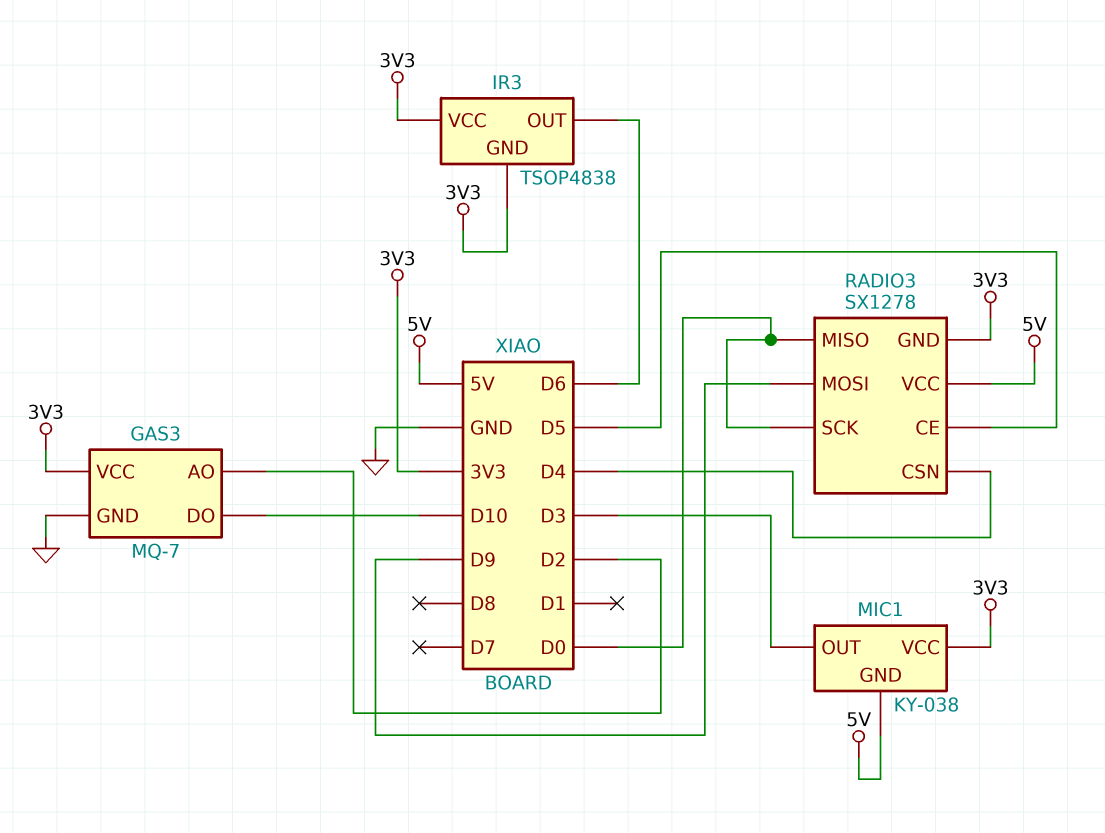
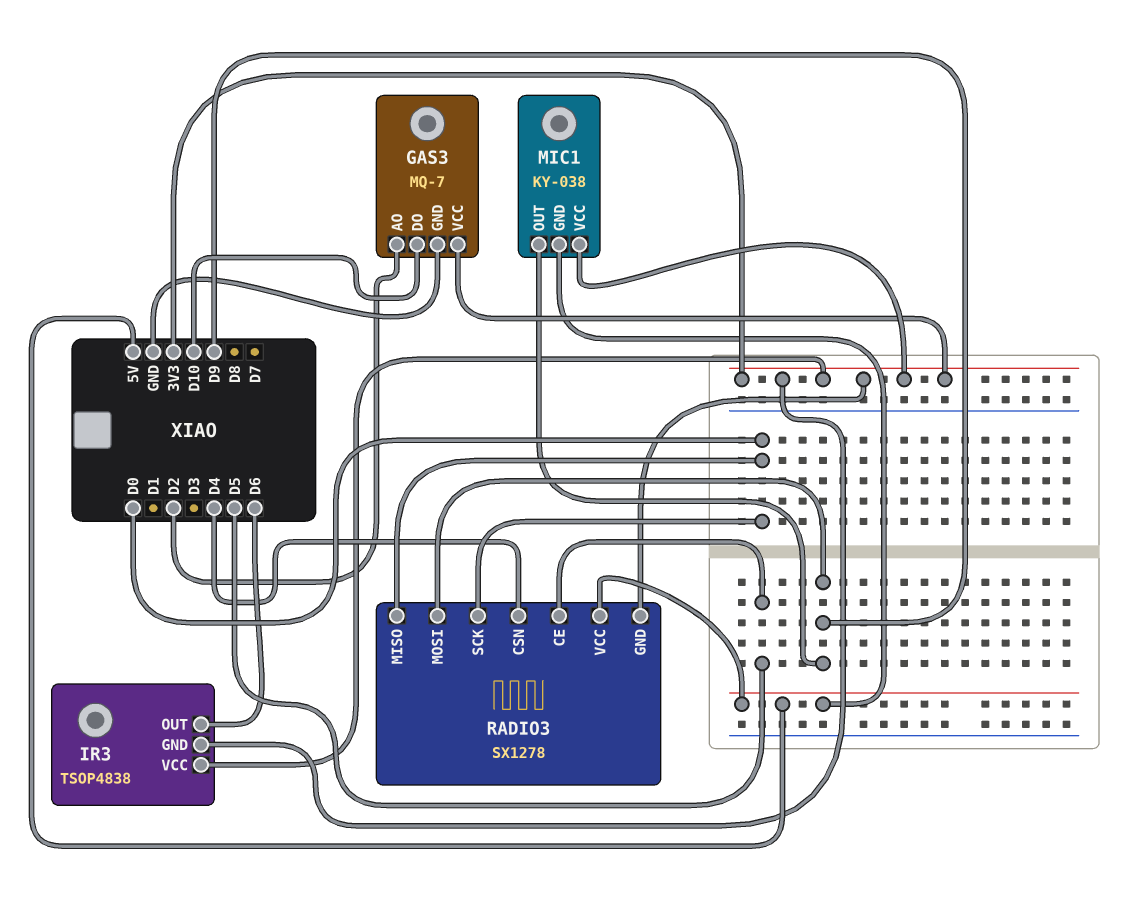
MIC1 pin OUT: D3 -> D9

